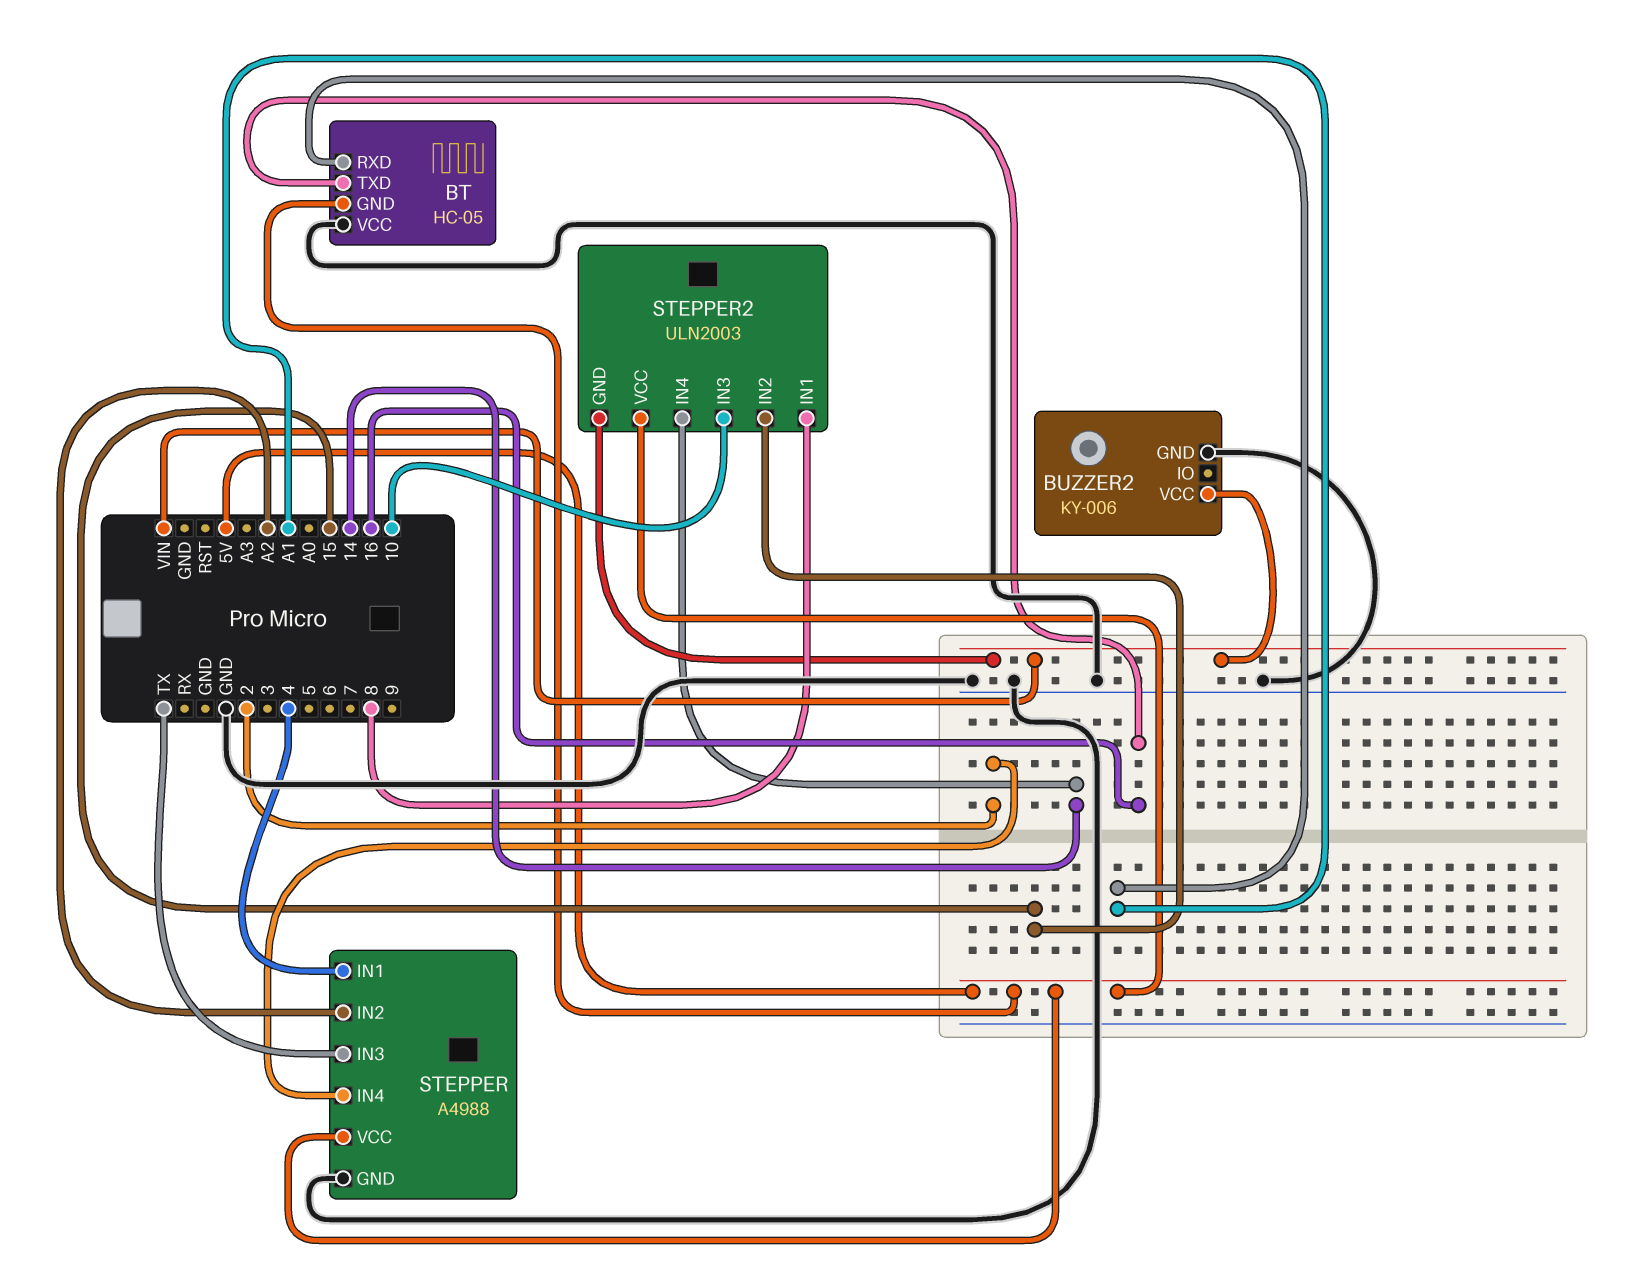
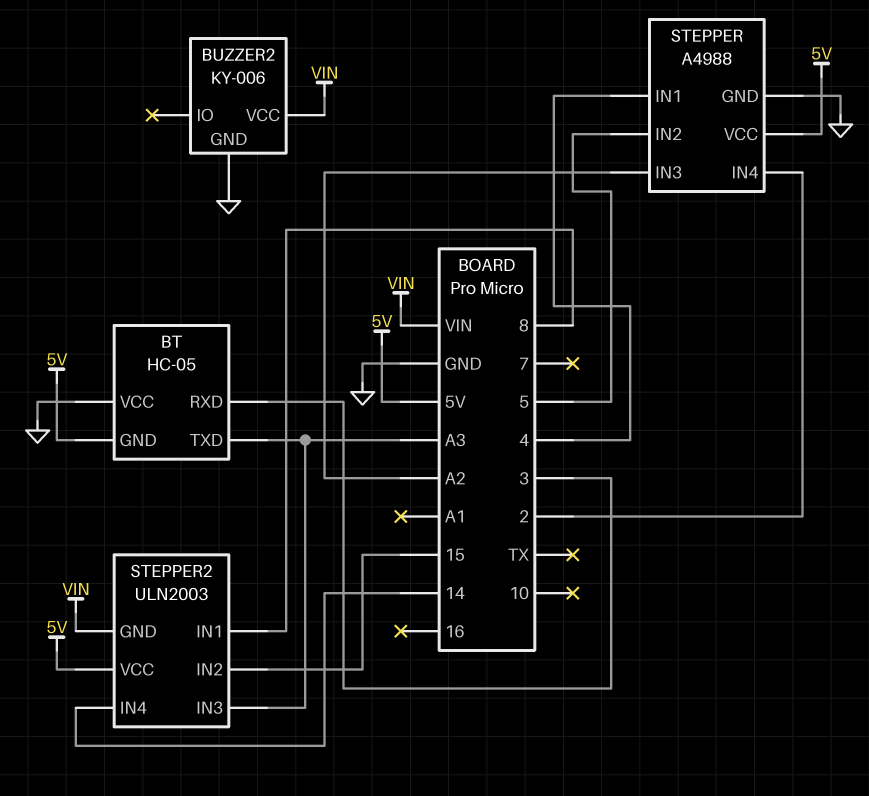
BT pin RXD: A1 -> 3
BT pin TXD: 16 -> A3
STEPPER pin IN2: A2 -> 5
STEPPER pin IN3: TX -> A2
STEPPER2 pin IN3: 10 -> A3

